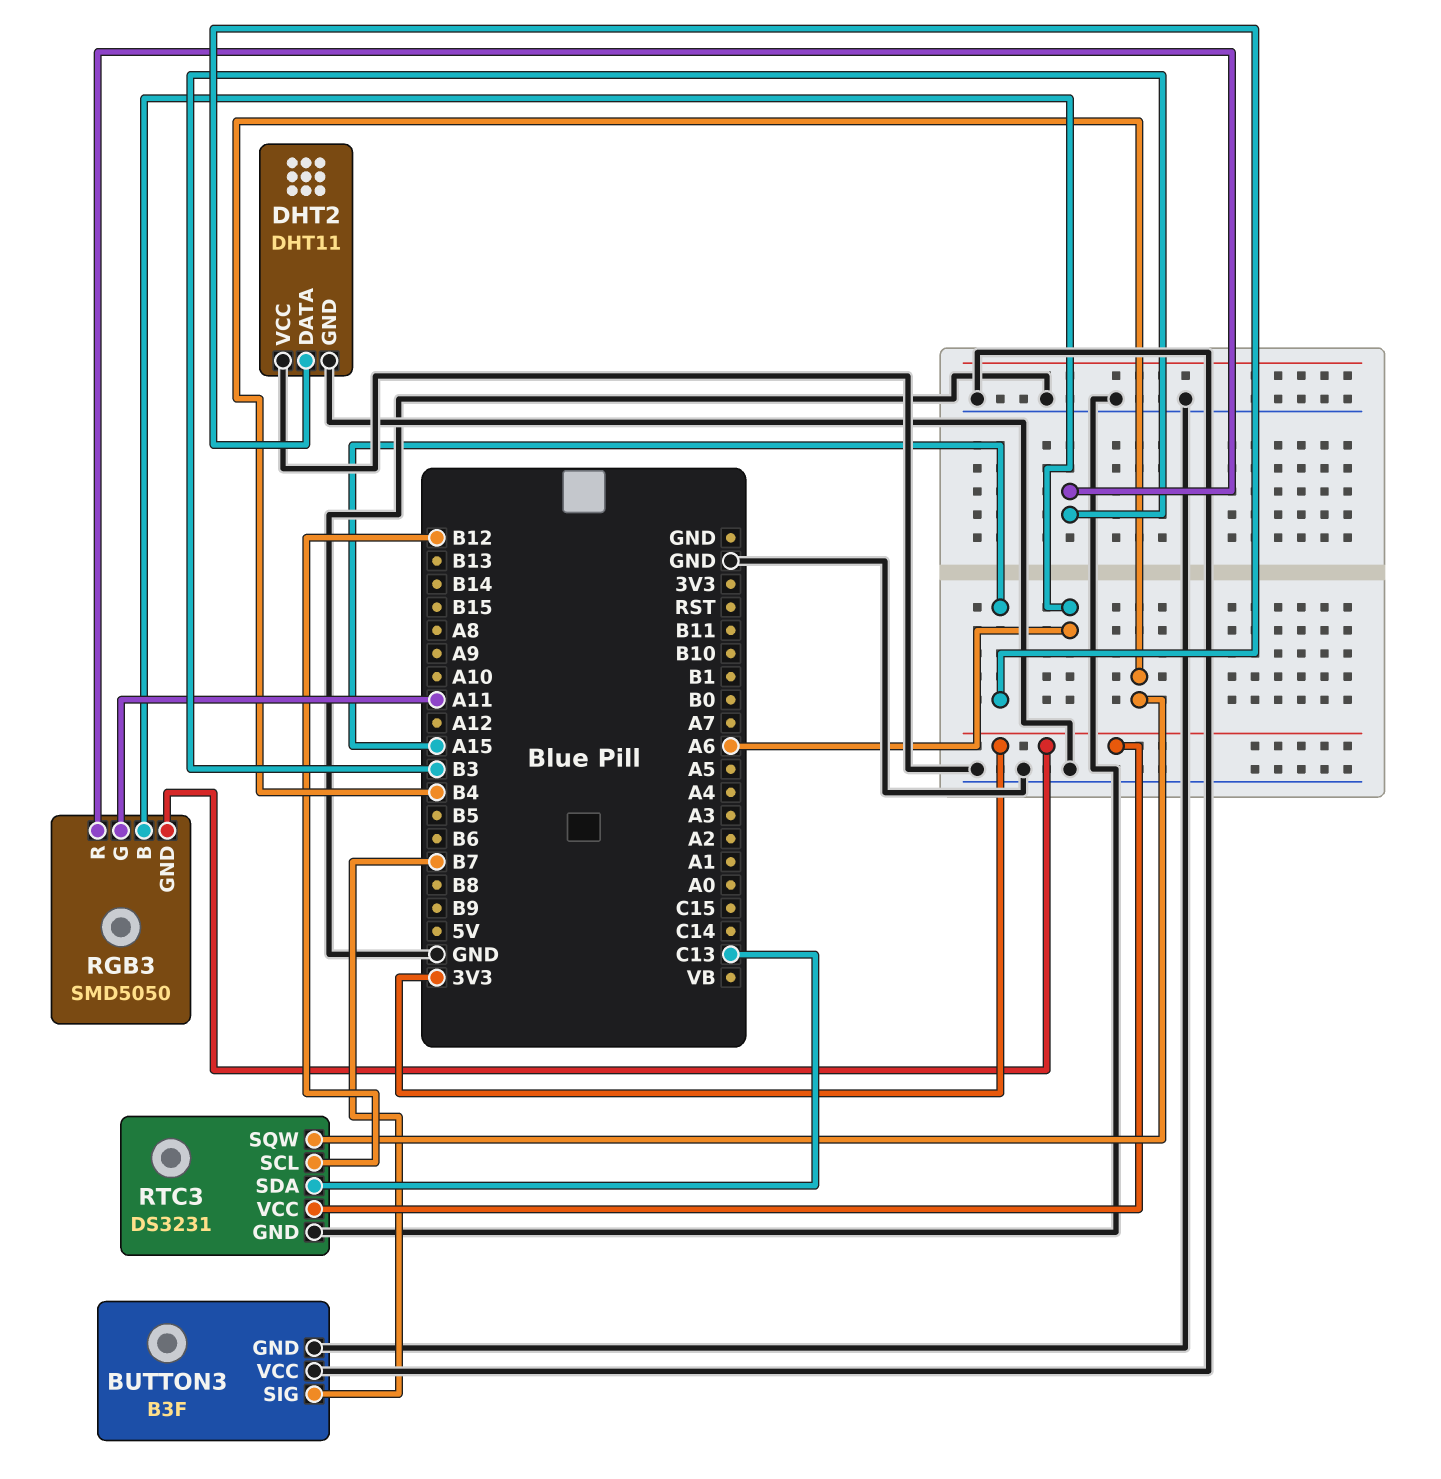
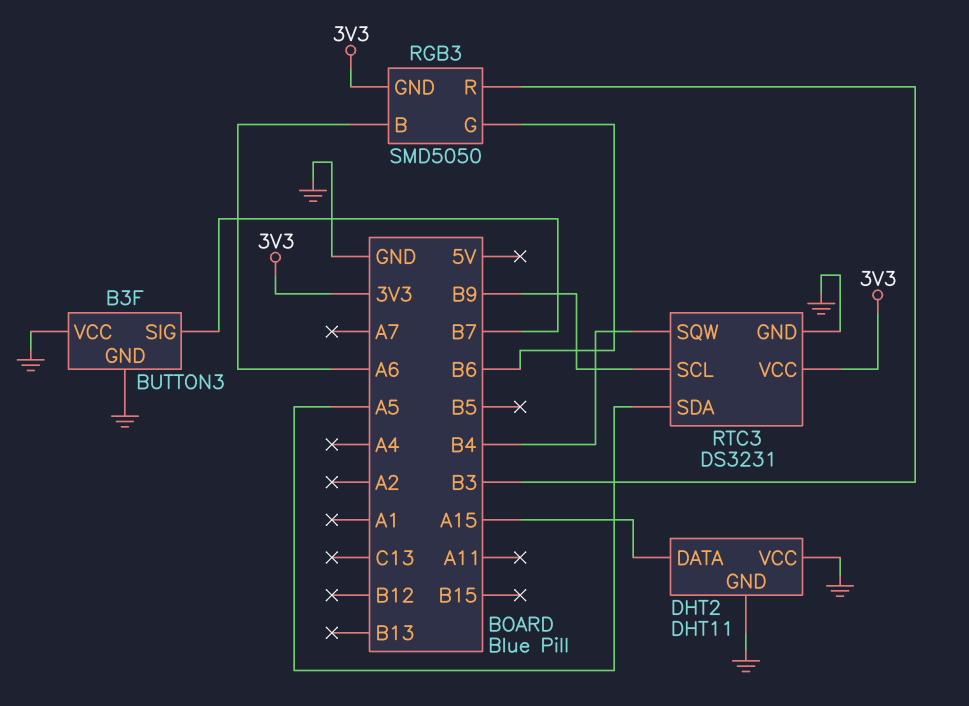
RGB3 pin G: A11 -> B6
RTC3 pin SCL: B12 -> B9
RTC3 pin SDA: C13 -> A5

